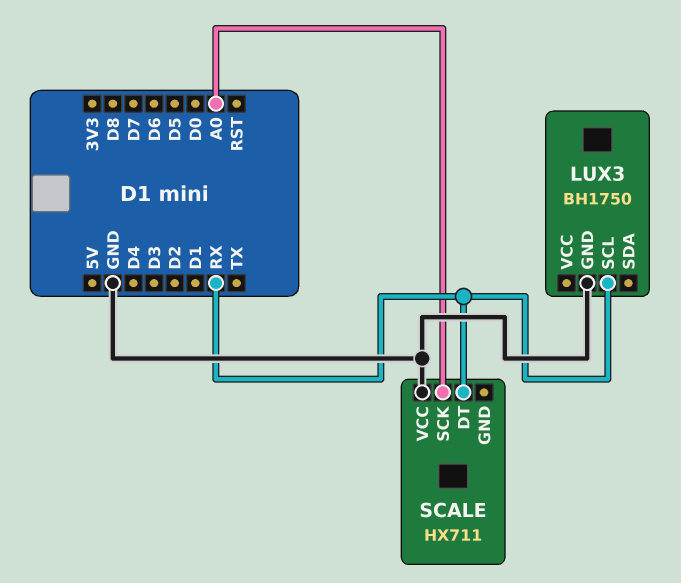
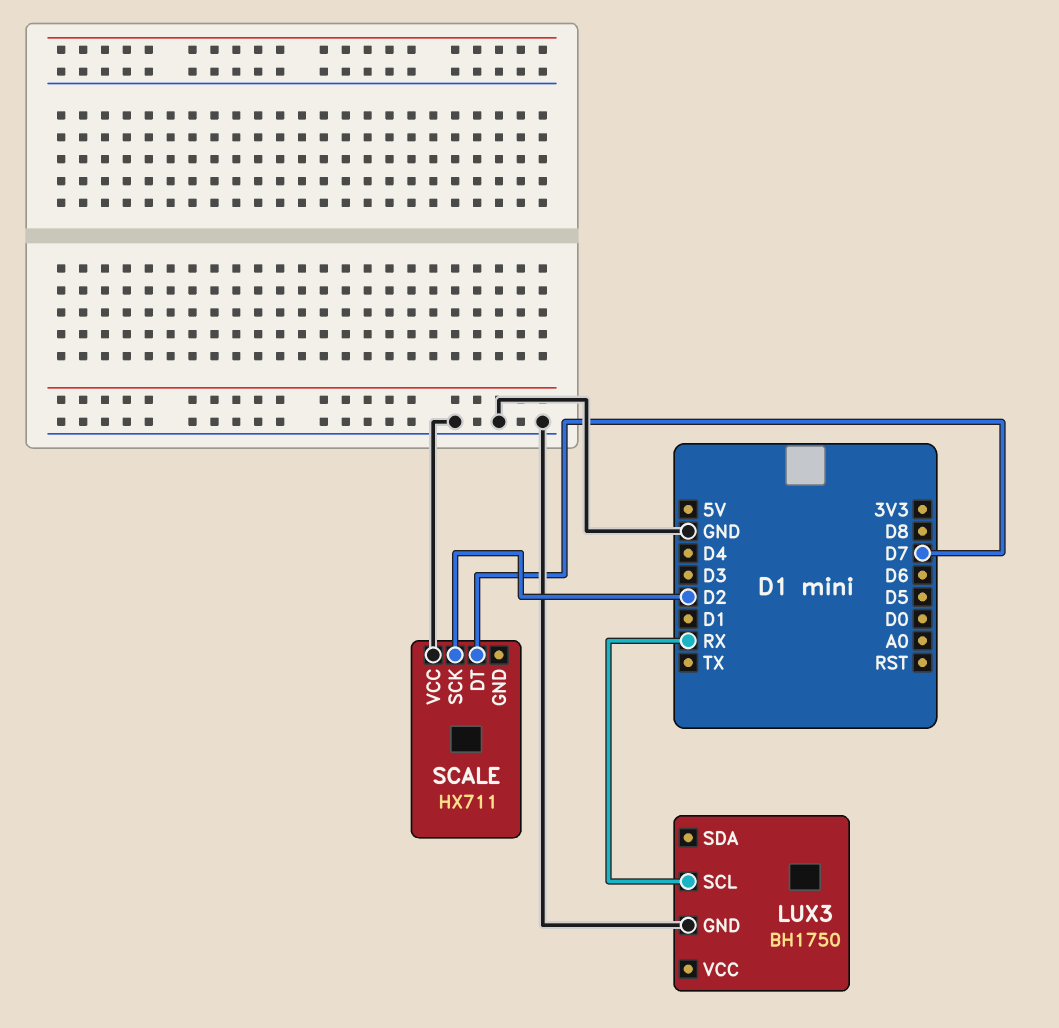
SCALE pin DT: RX -> D7
SCALE pin SCK: A0 -> D2

